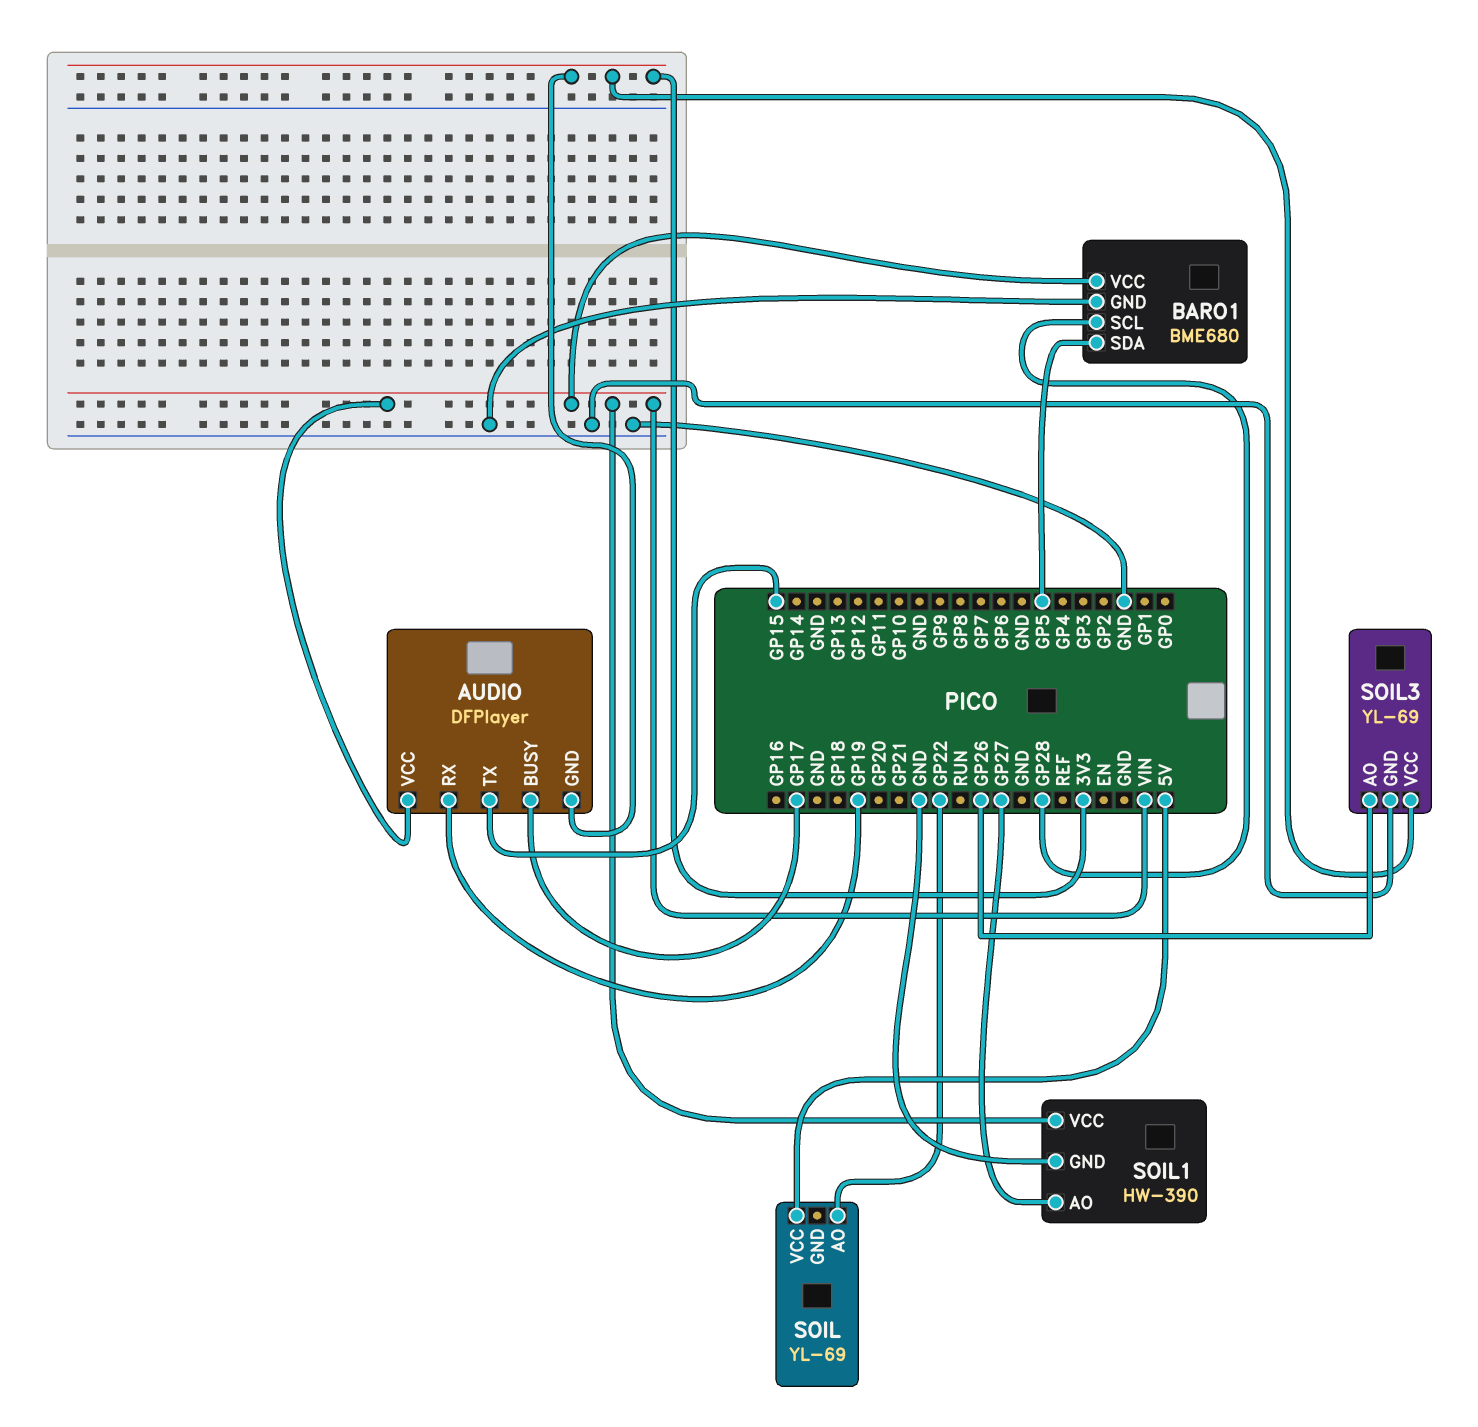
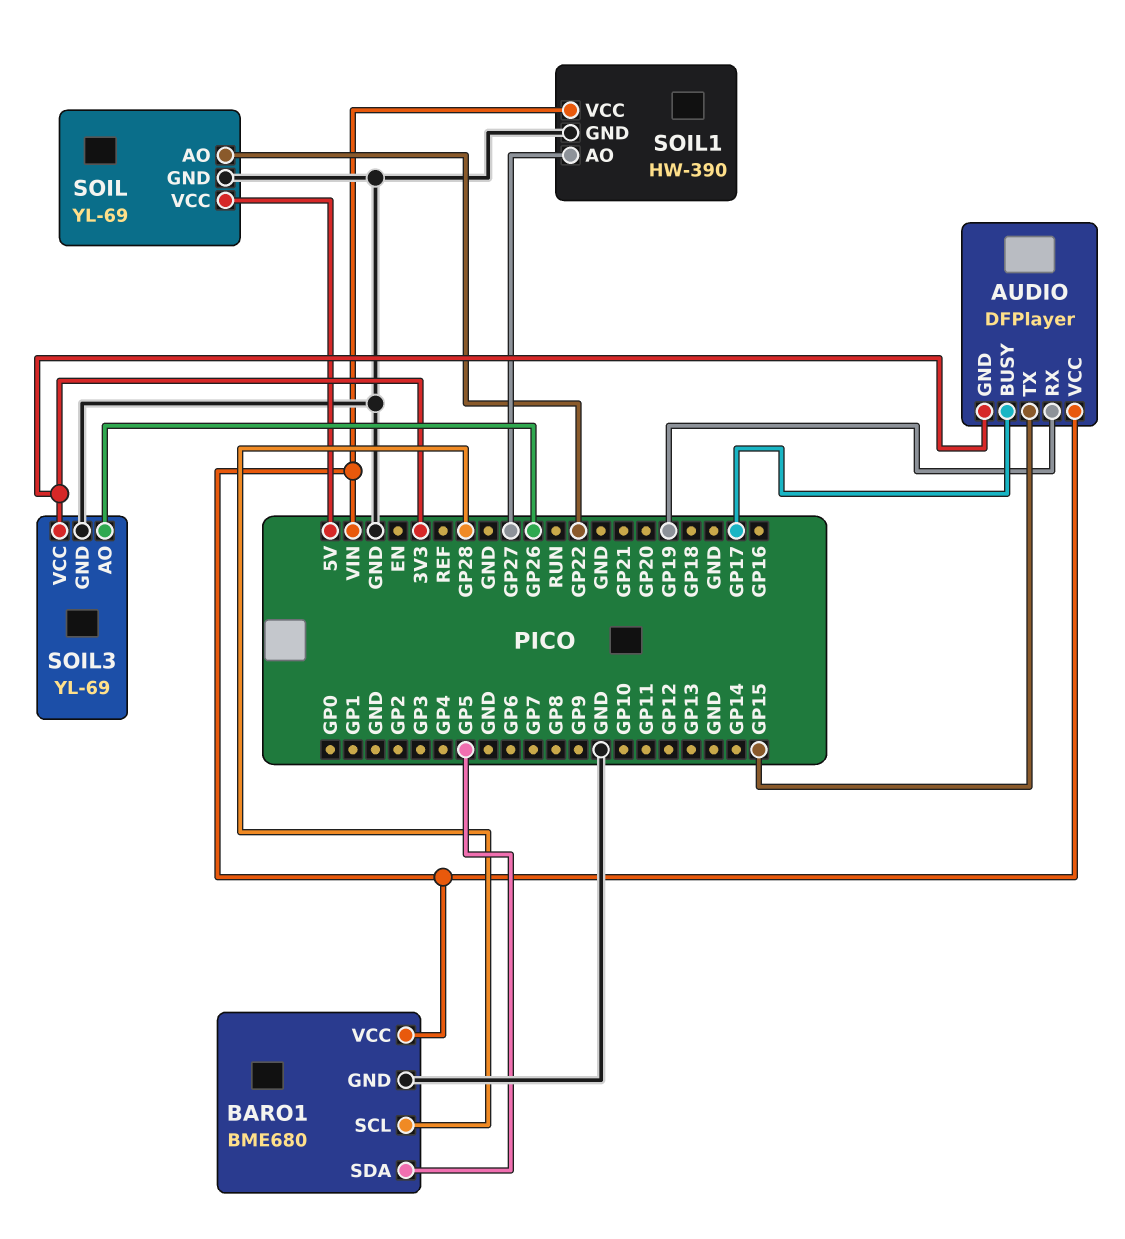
SOIL pin GND: none -> GND

